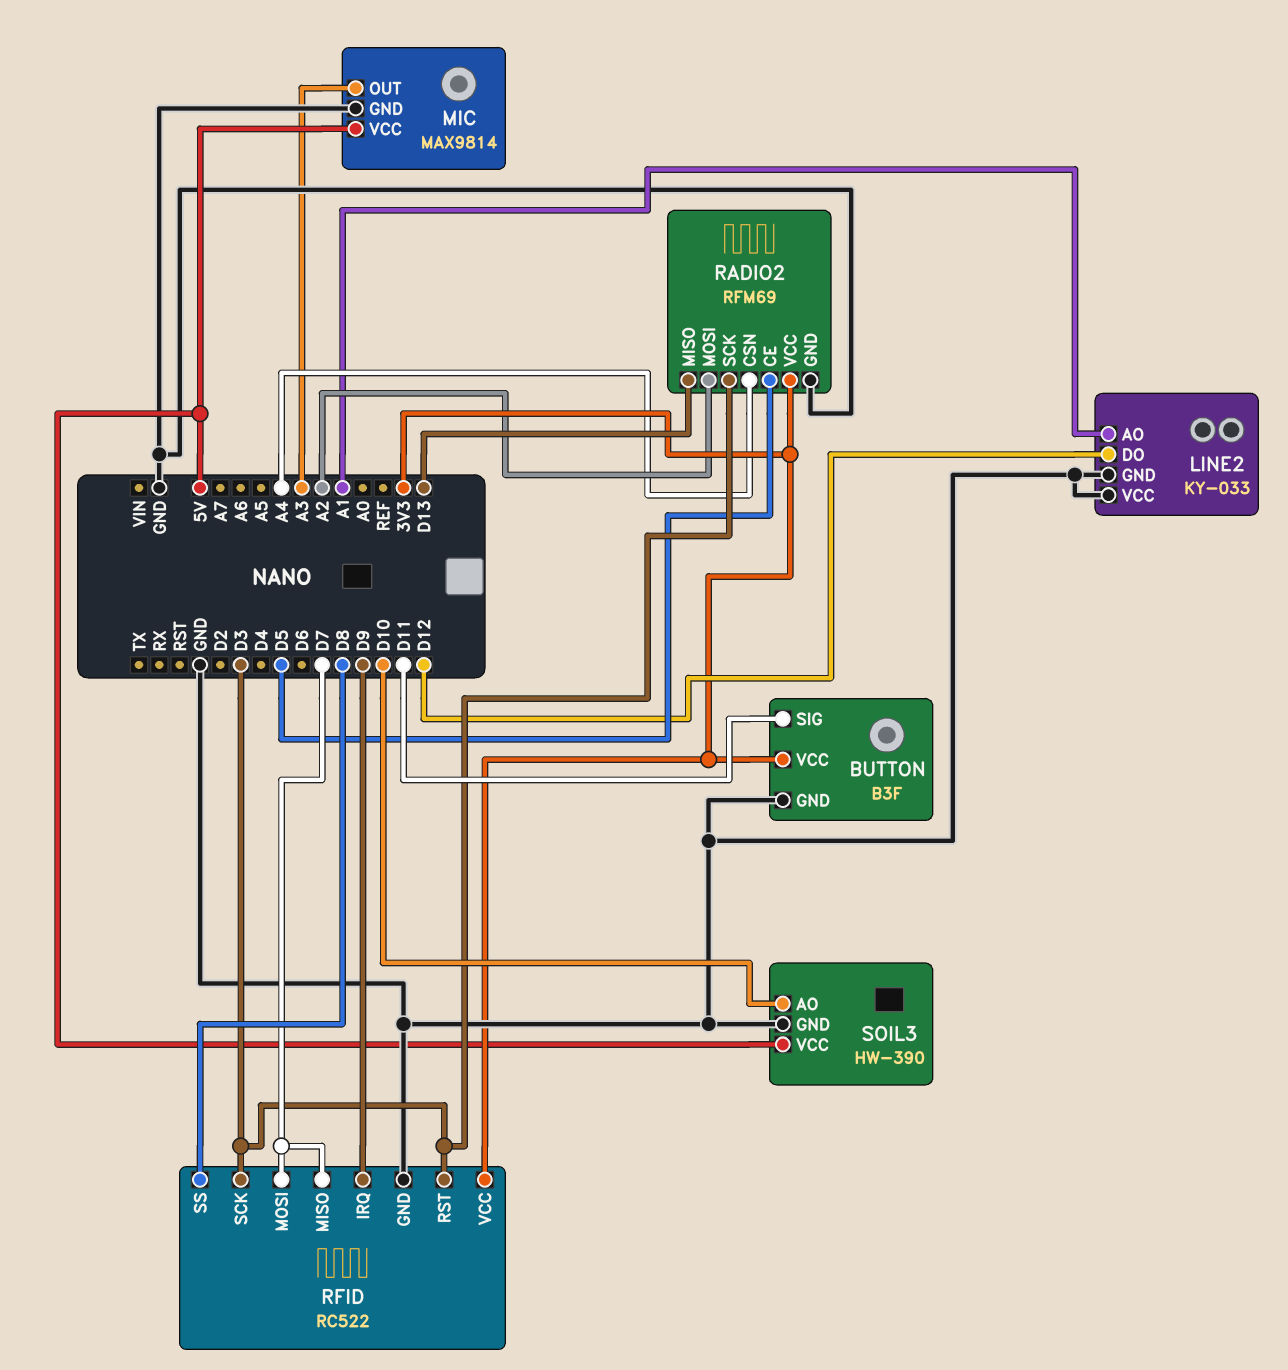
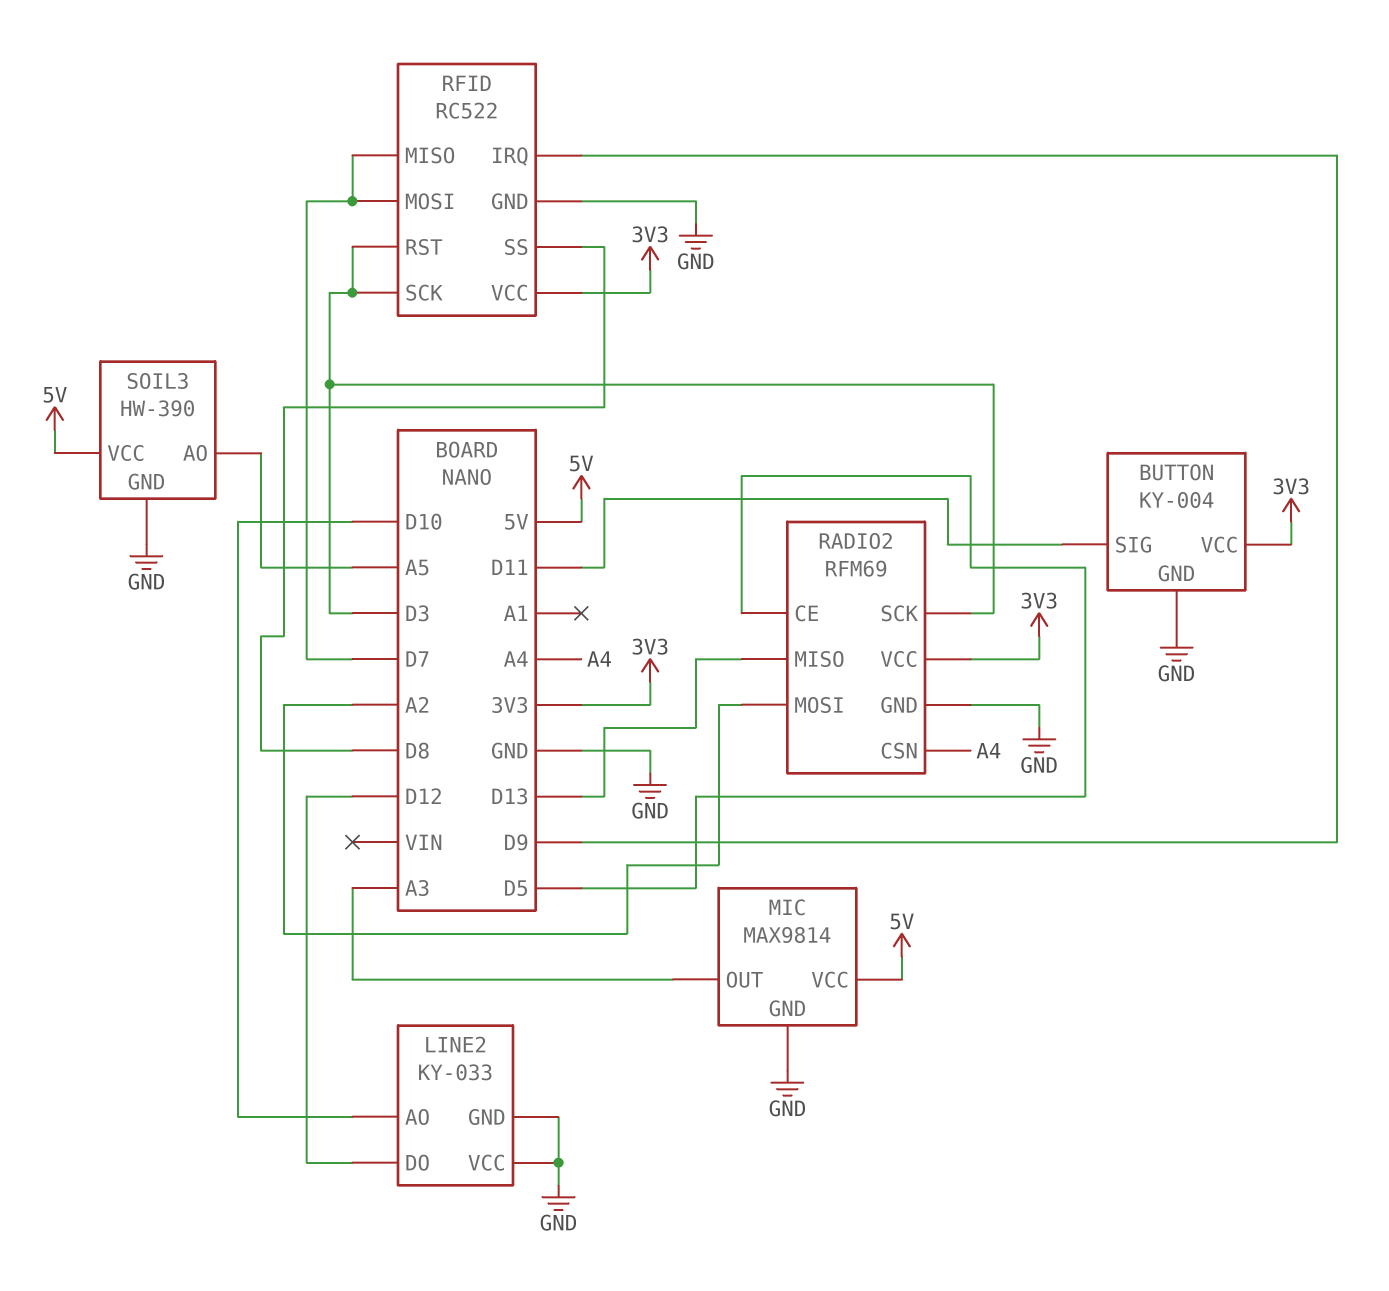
BUTTON: B3F -> KY-004
LINE2 pin AO: A1 -> D10
SOIL3 pin AO: D10 -> A5

